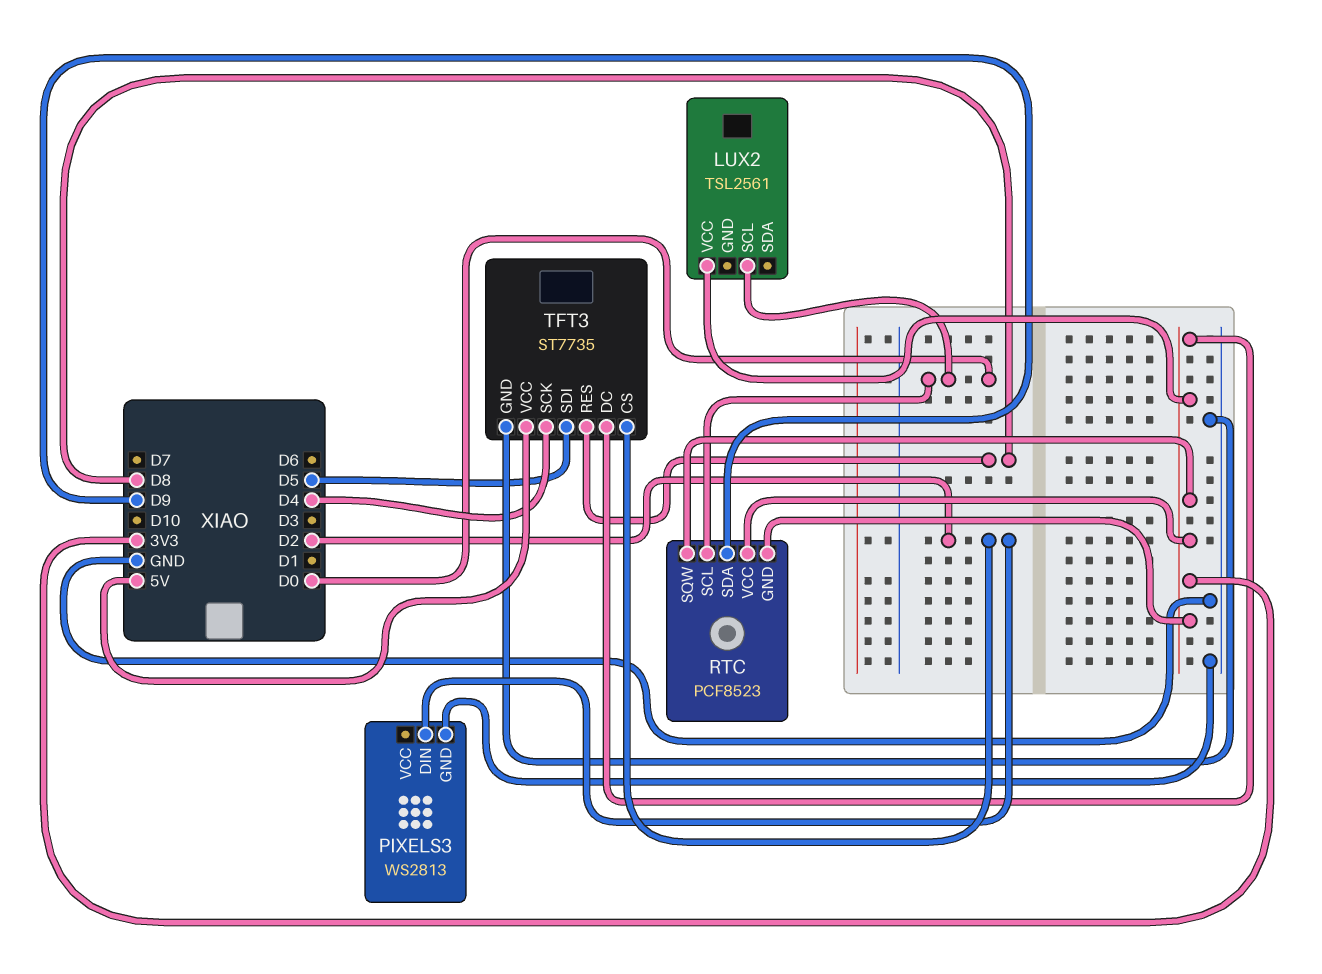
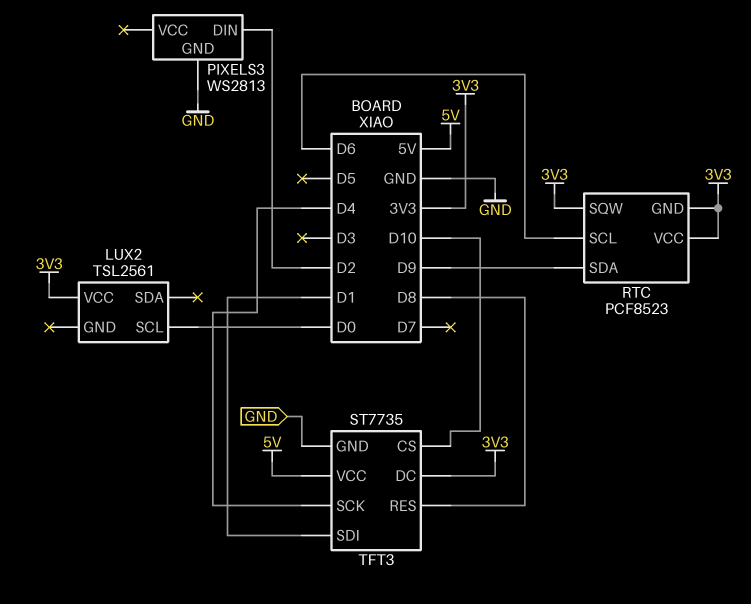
RTC pin SCL: D0 -> D6
TFT3 pin CS: D2 -> D10
TFT3 pin SDI: D5 -> D1

